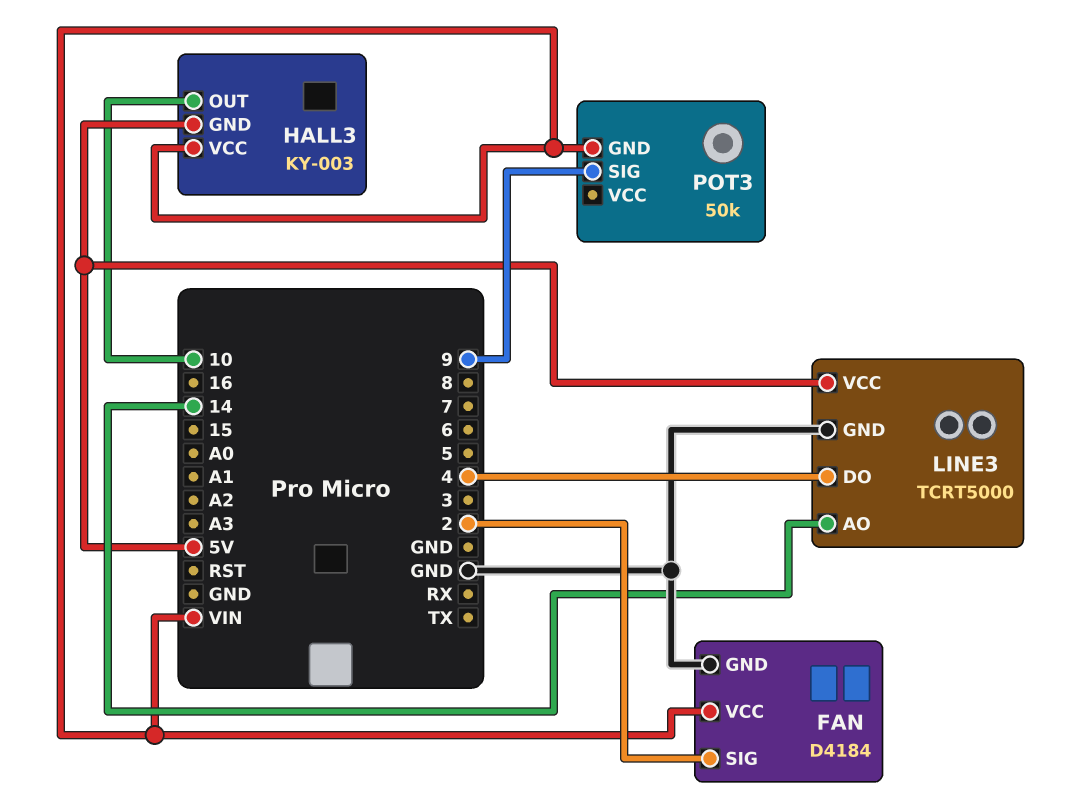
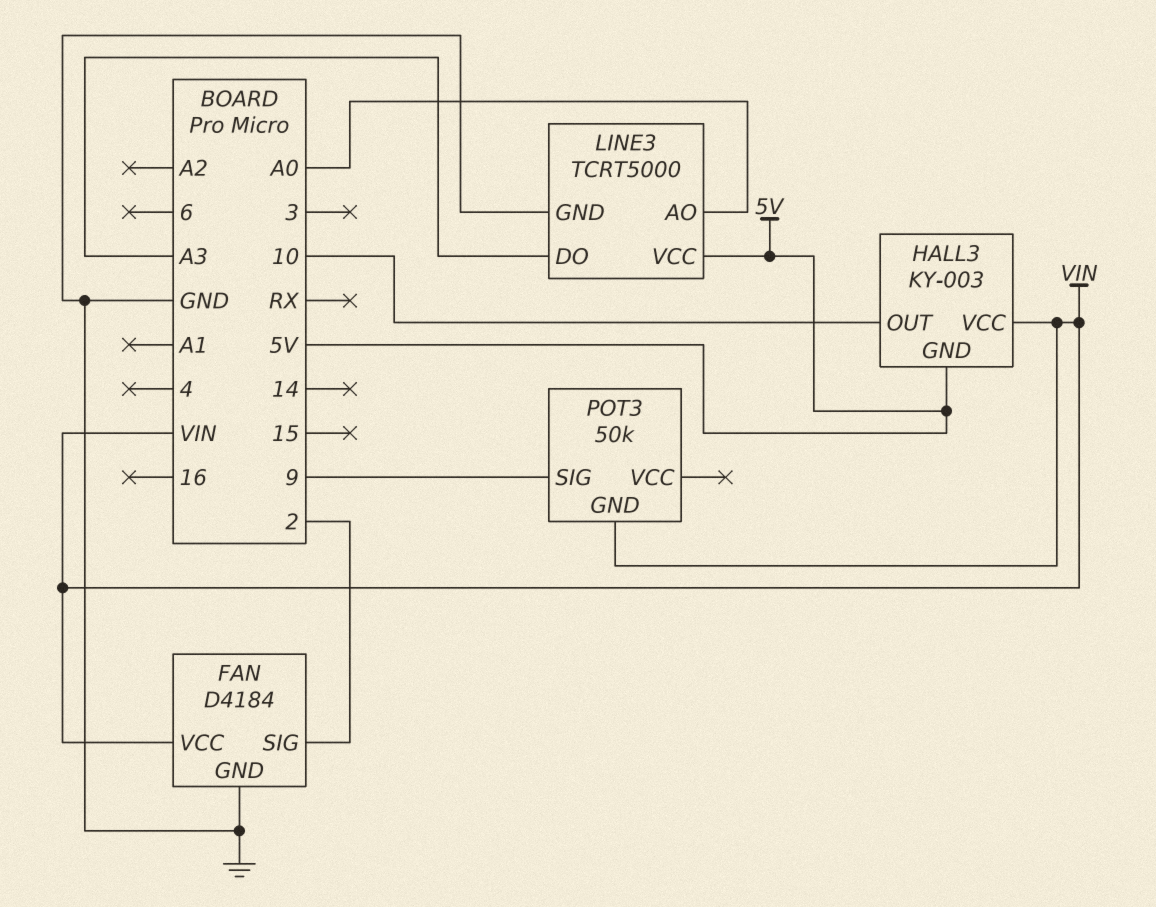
LINE3 pin AO: 14 -> A0
LINE3 pin DO: 4 -> A3

